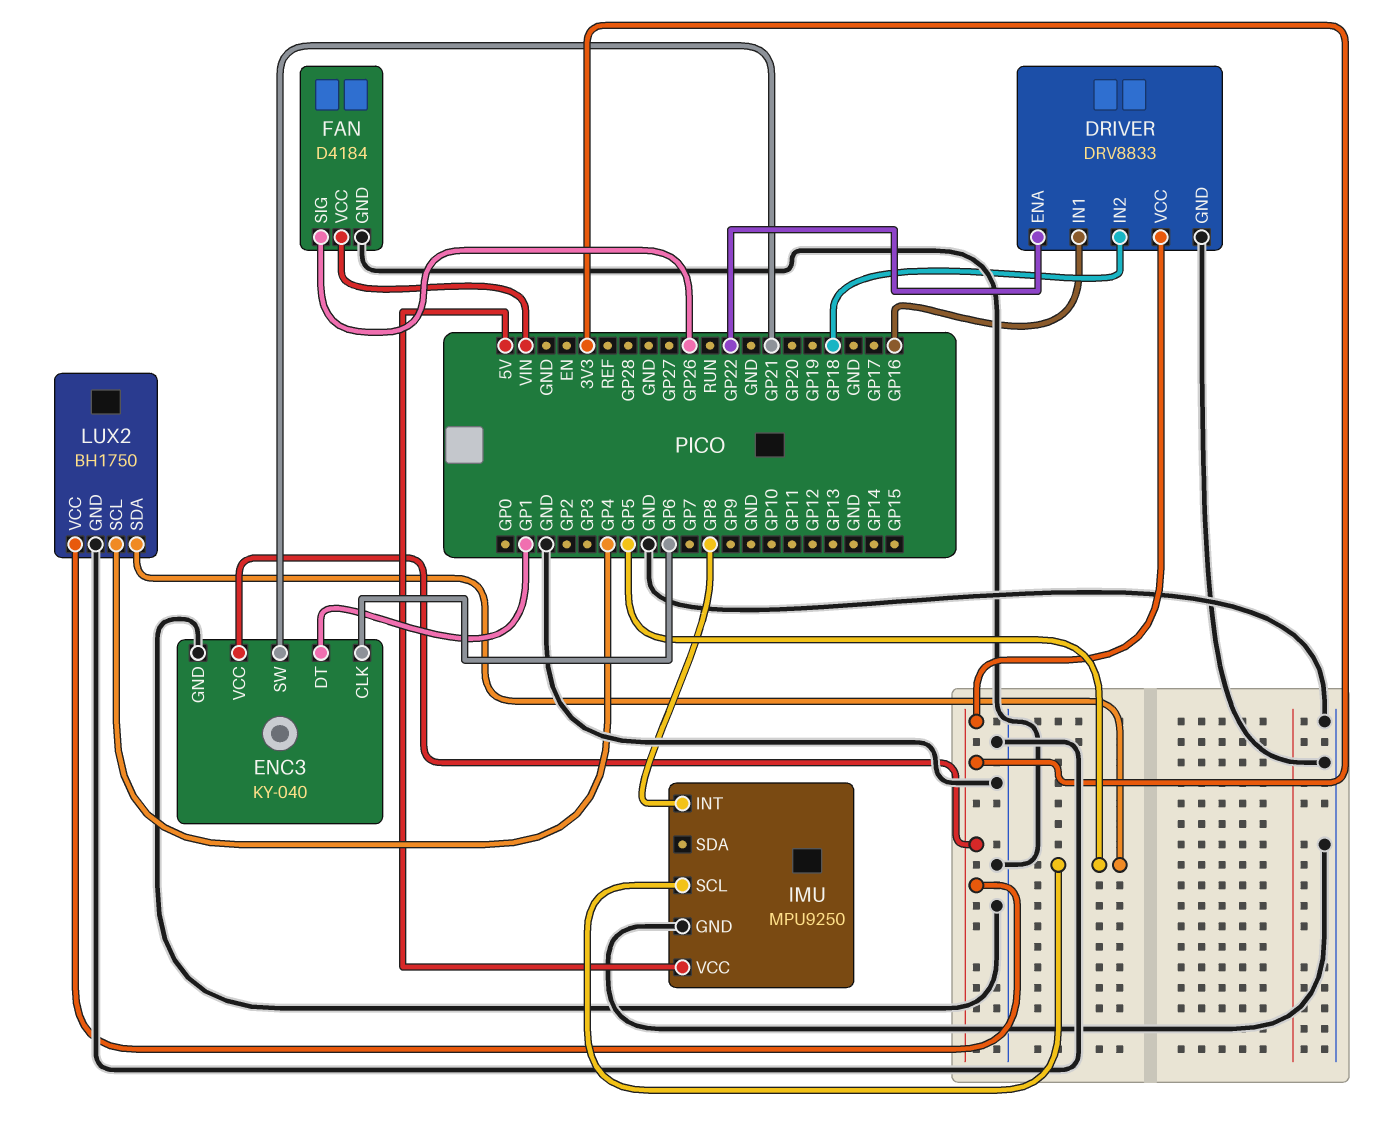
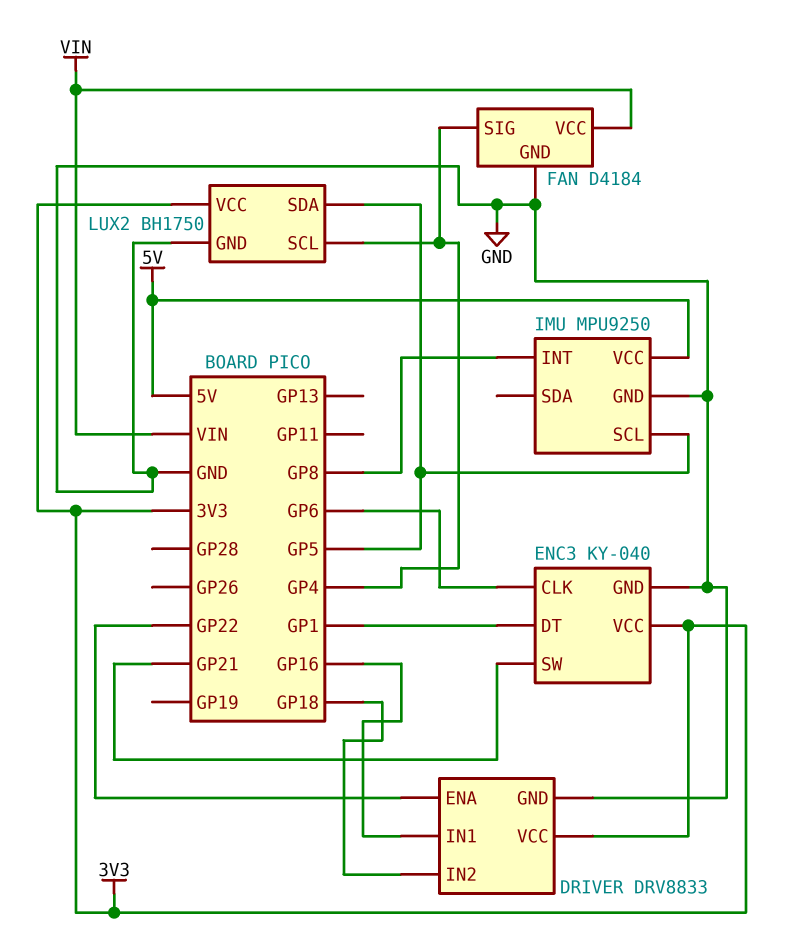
FAN pin SIG: GP26 -> GP4

